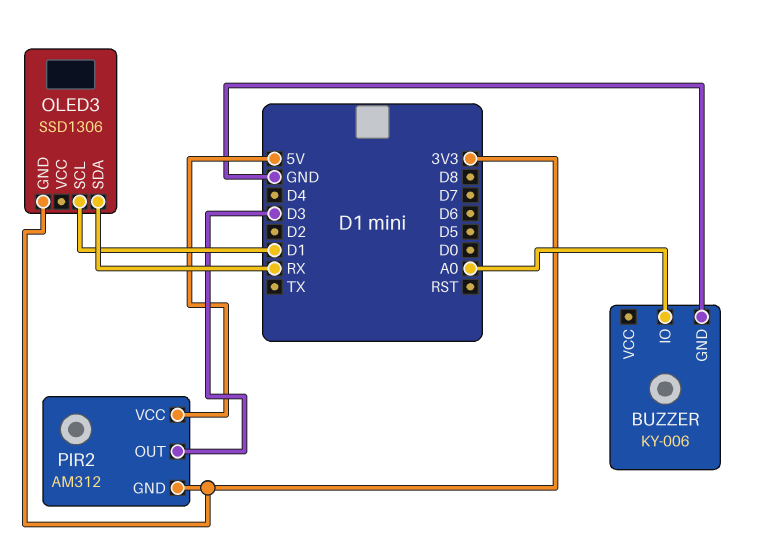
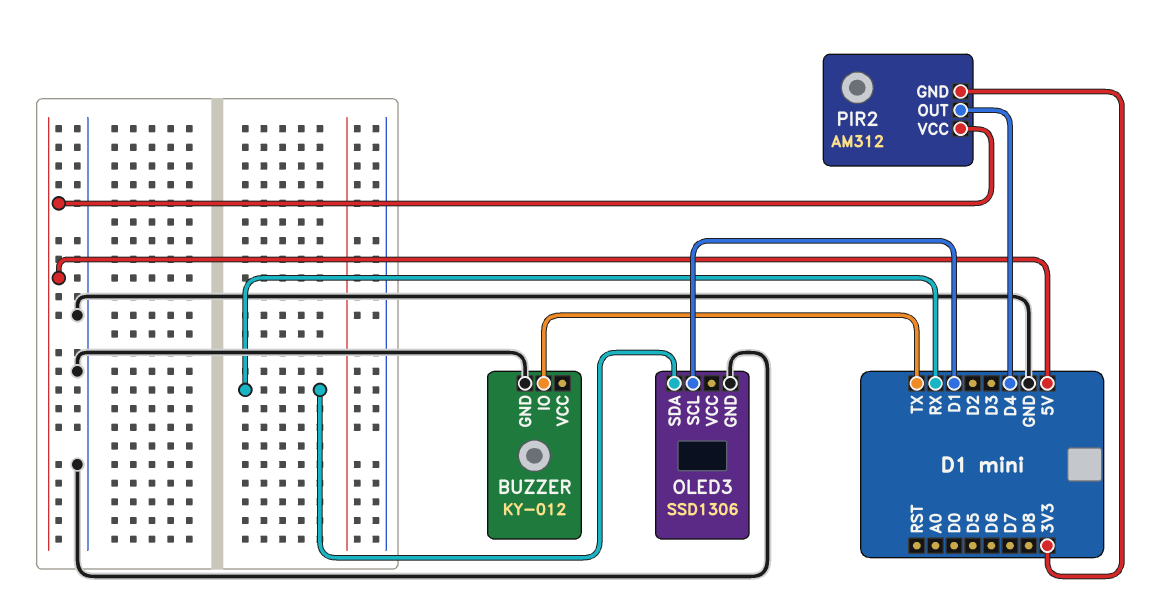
BUZZER: KY-006 -> KY-012
BUZZER pin IO: A0 -> TX
OLED3 pin GND: 3V3 -> GND
PIR2 pin OUT: D3 -> D4

